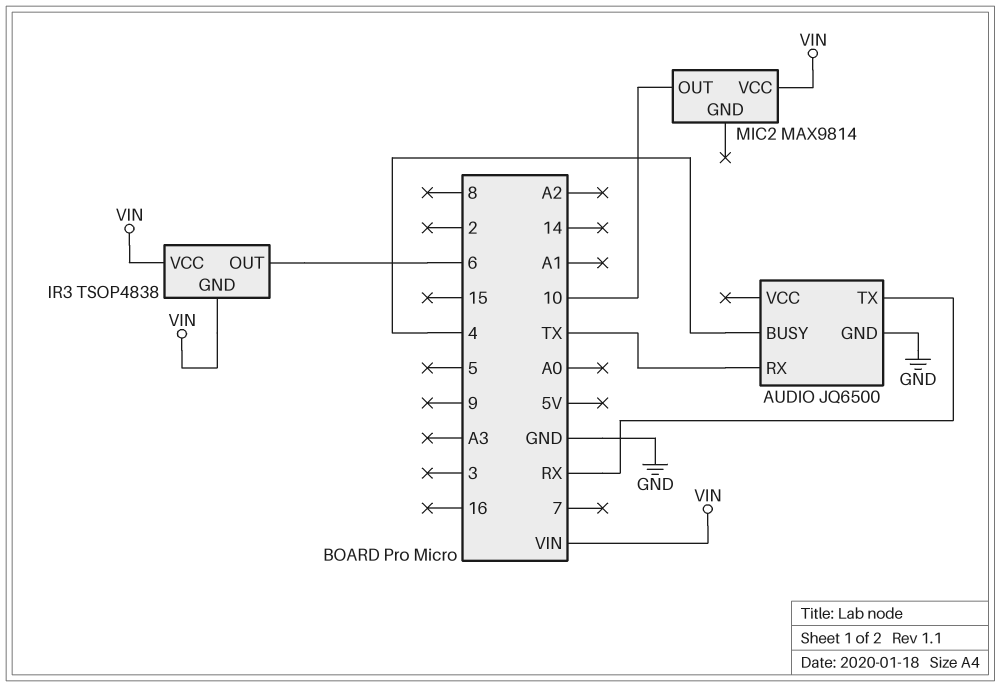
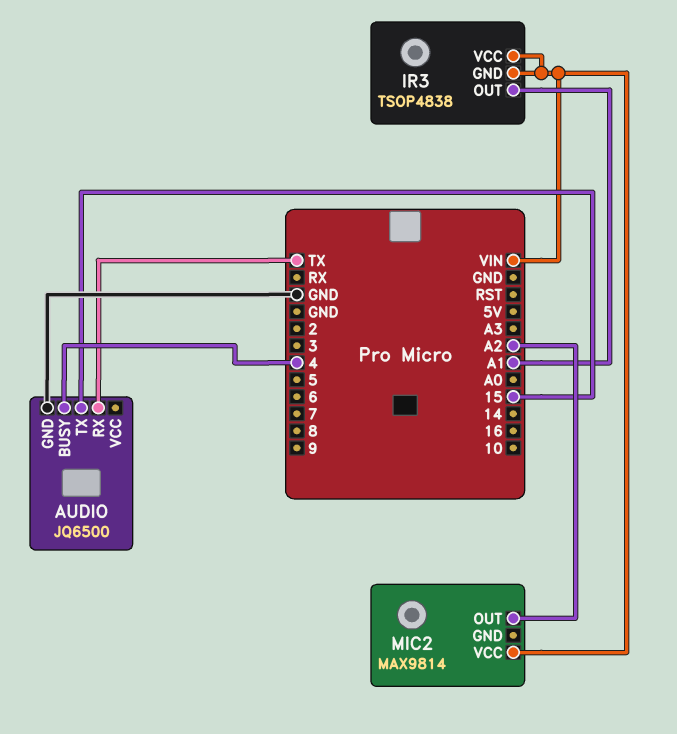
AUDIO pin TX: RX -> 15
IR3 pin OUT: 6 -> A1
MIC2 pin OUT: 10 -> A2

